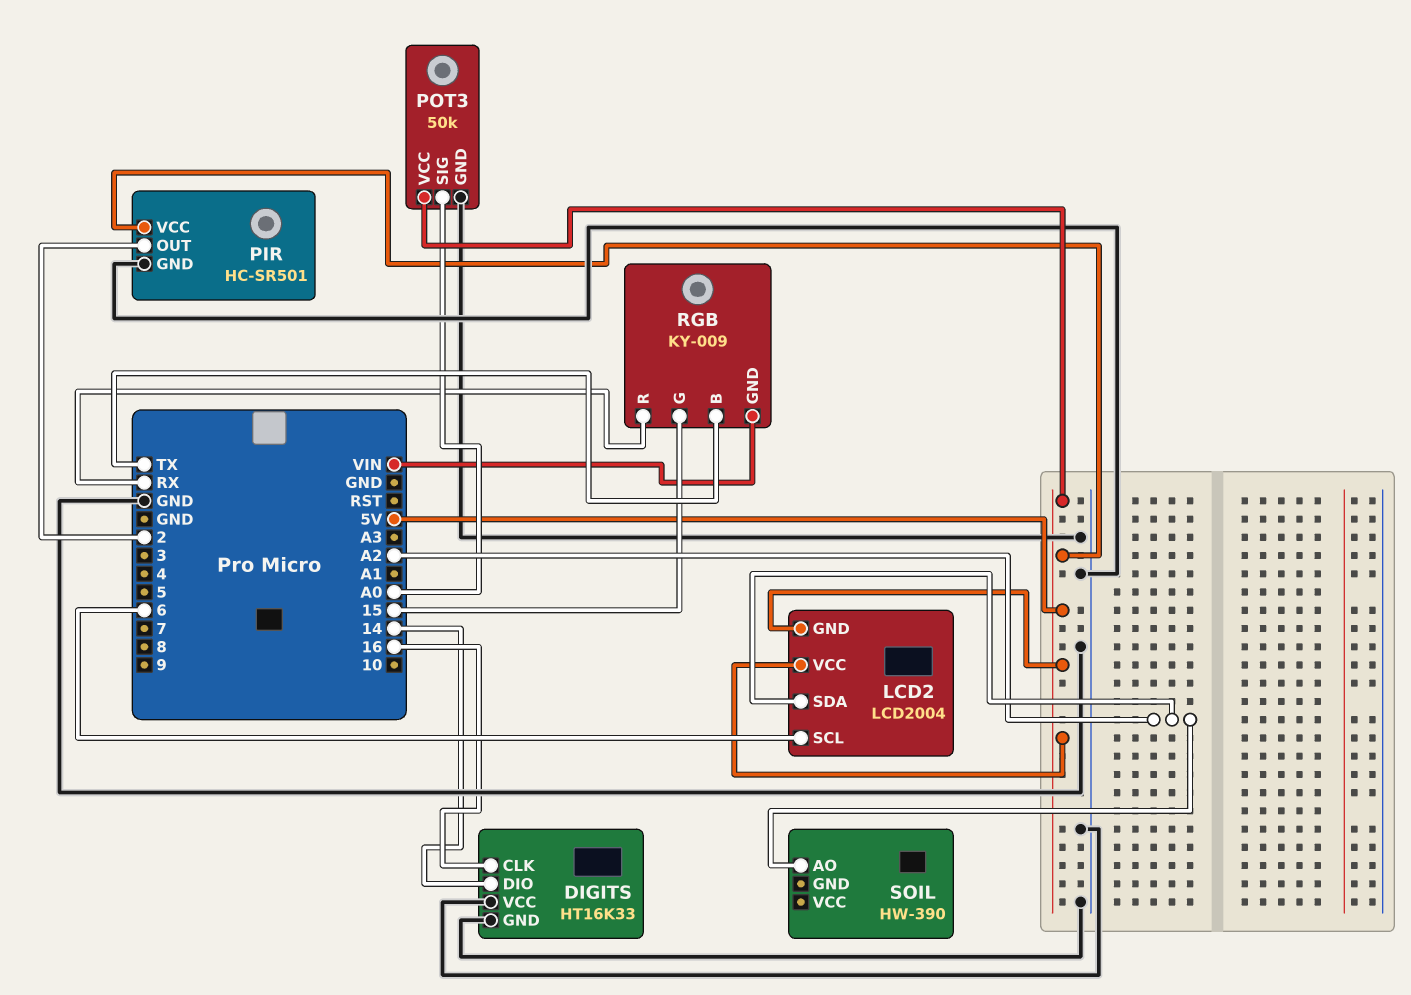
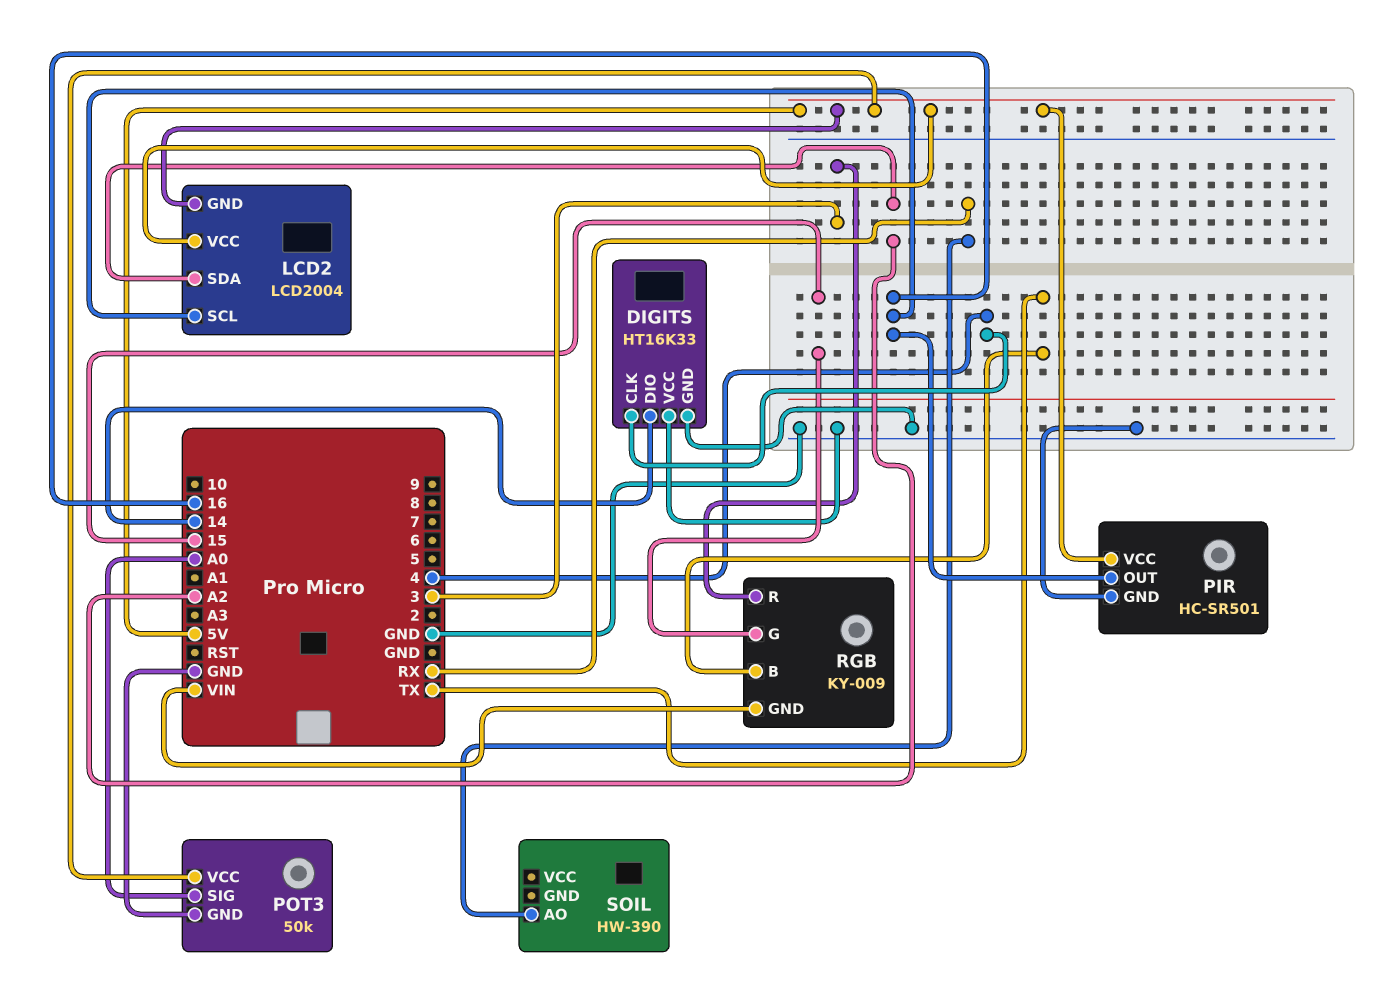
DIGITS pin CLK: 16 -> 4
LCD2 pin SCL: 6 -> 16
PIR pin OUT: 2 -> 16
RGB pin R: RX -> 3
SOIL pin AO: A2 -> RX

